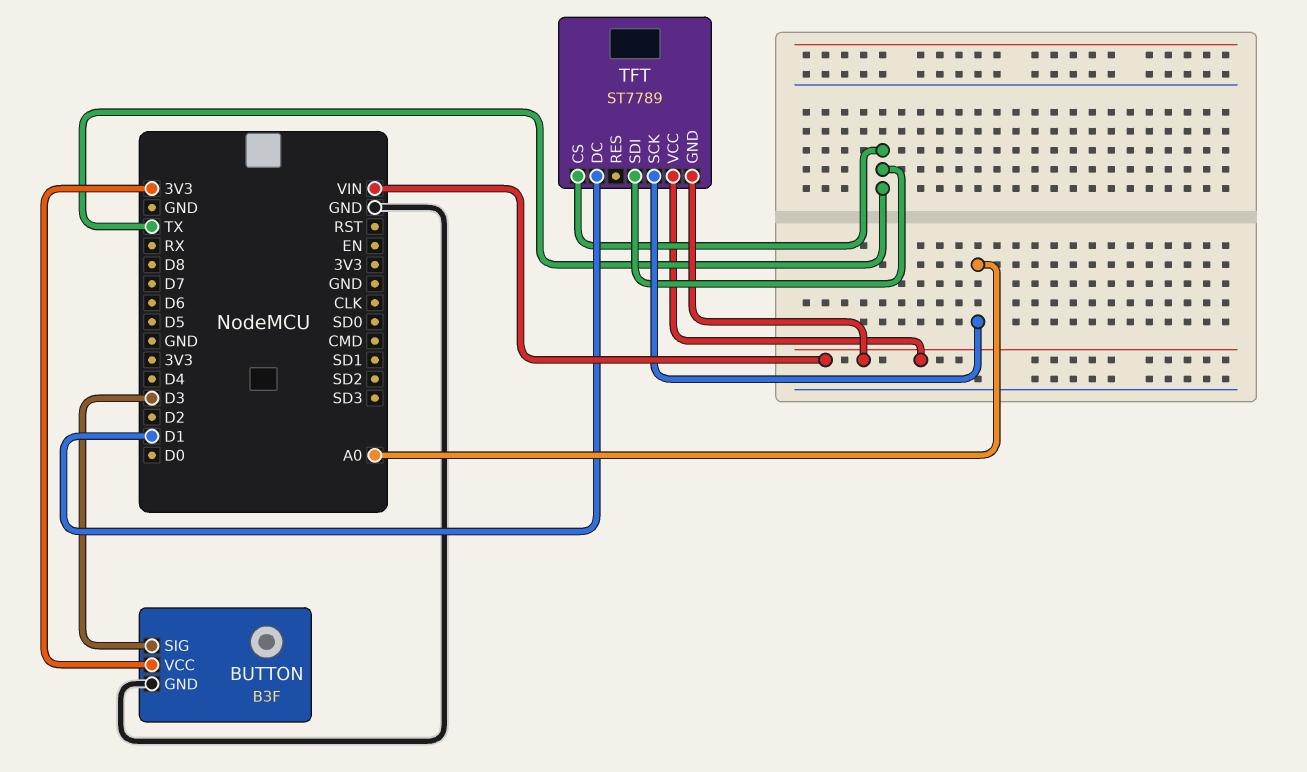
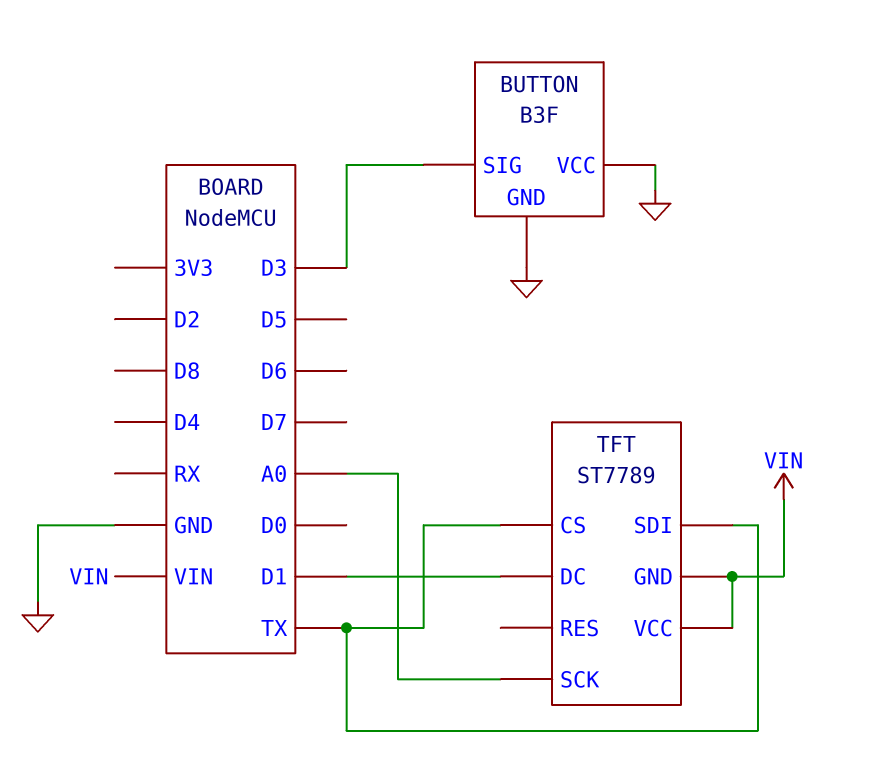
BUTTON pin VCC: 3V3 -> GND

